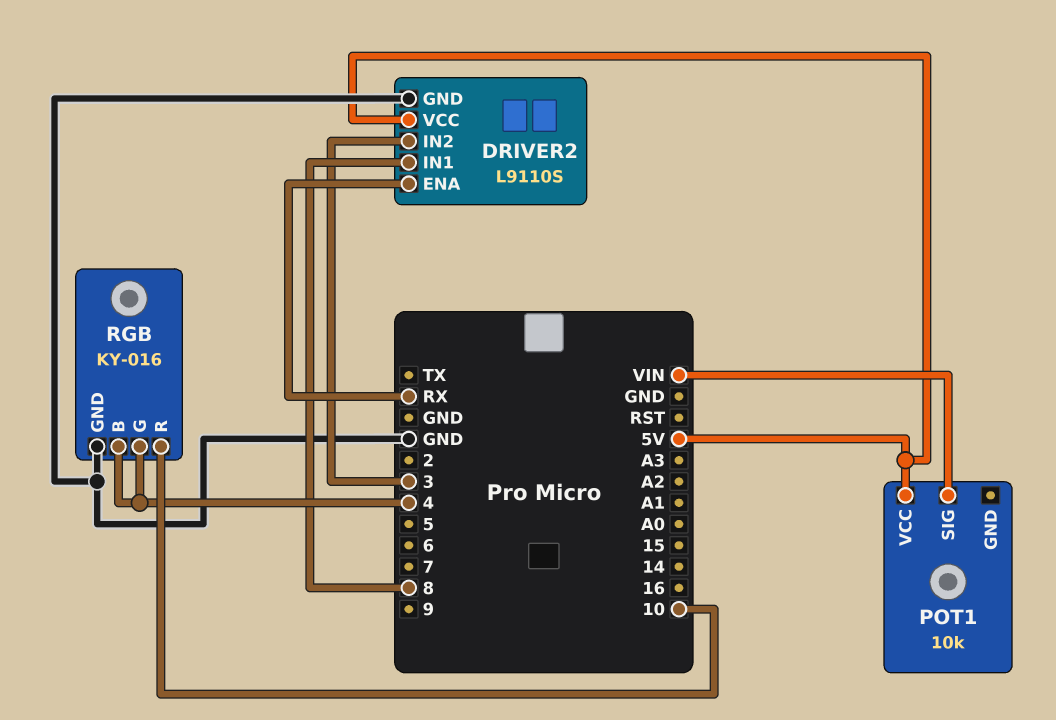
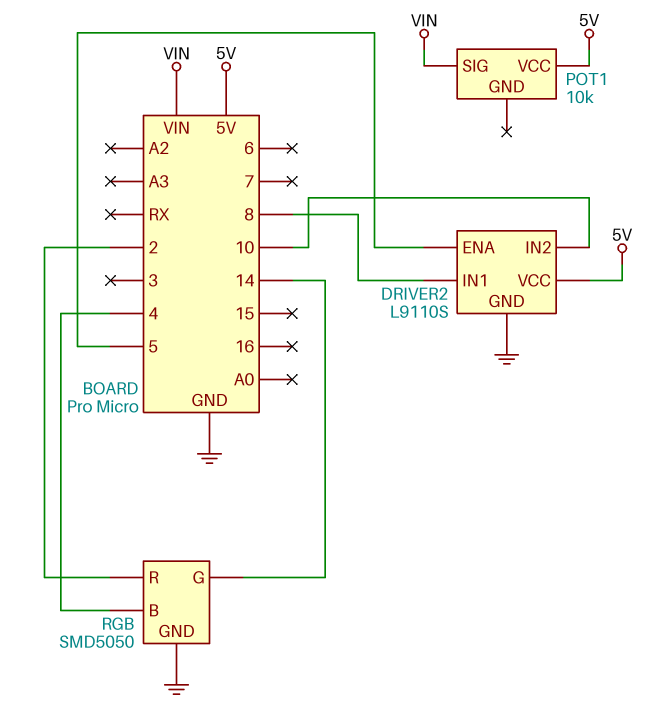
DRIVER2 pin ENA: RX -> 5
DRIVER2 pin IN2: 3 -> 10
RGB: KY-016 -> SMD5050
RGB pin G: 4 -> 14
RGB pin R: 10 -> 2

